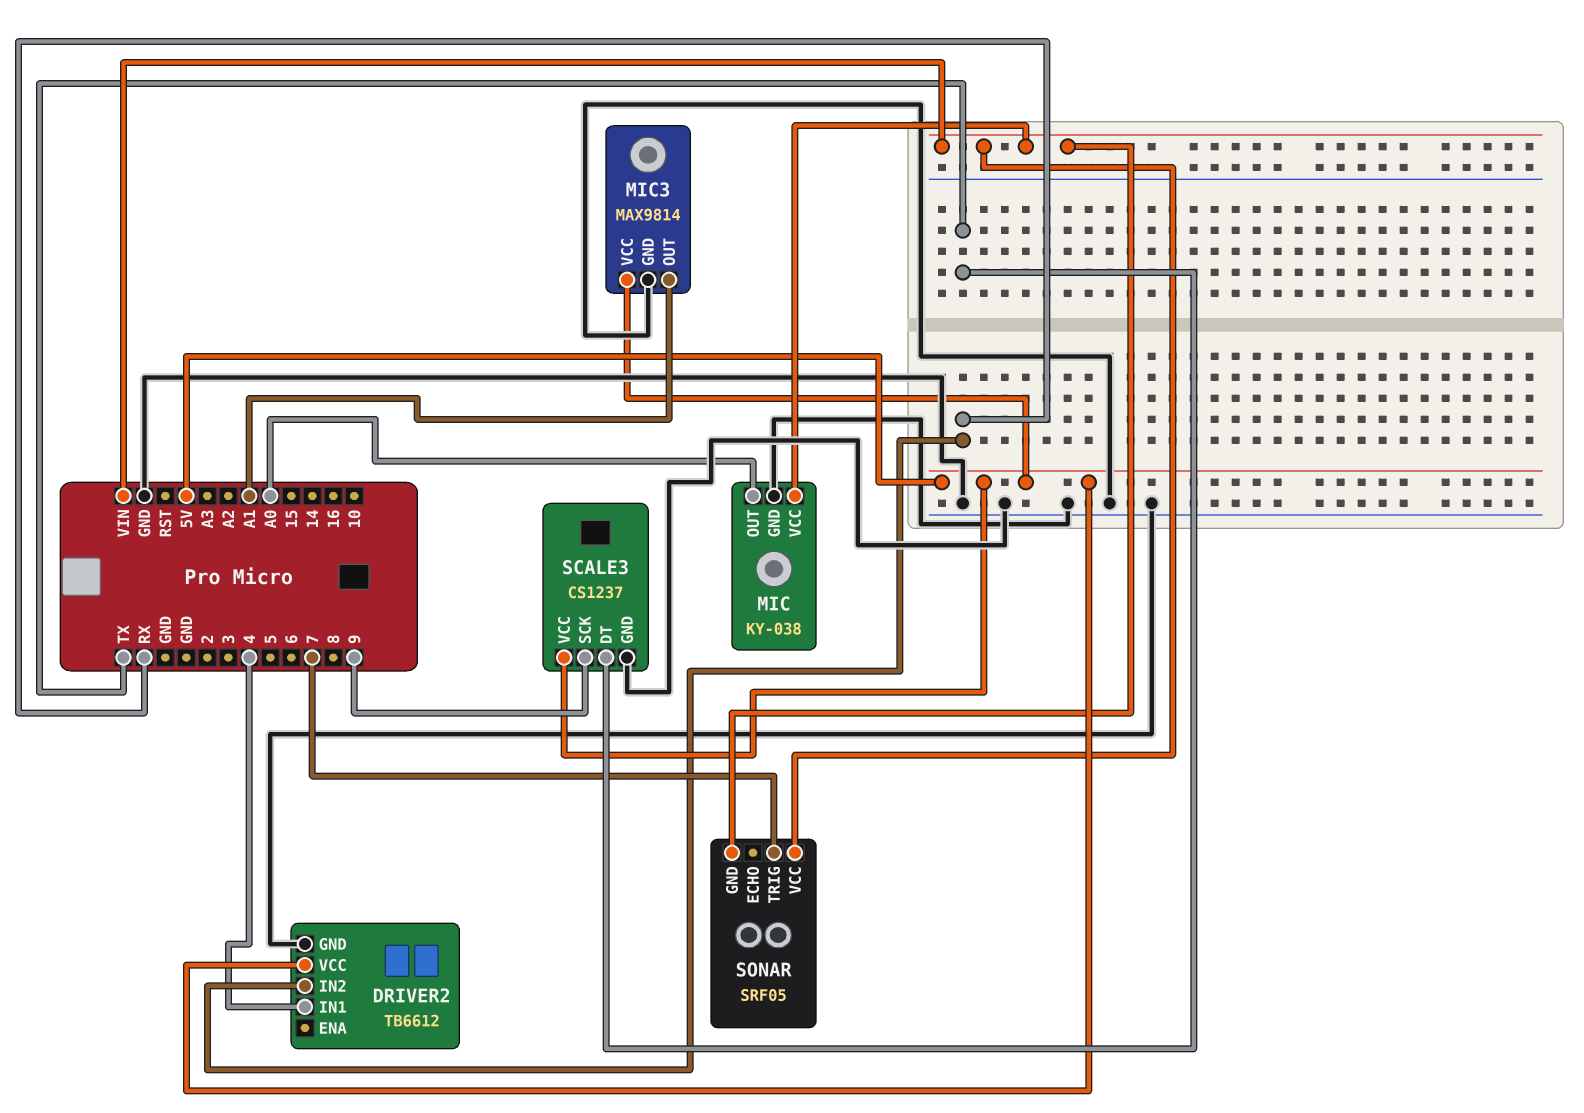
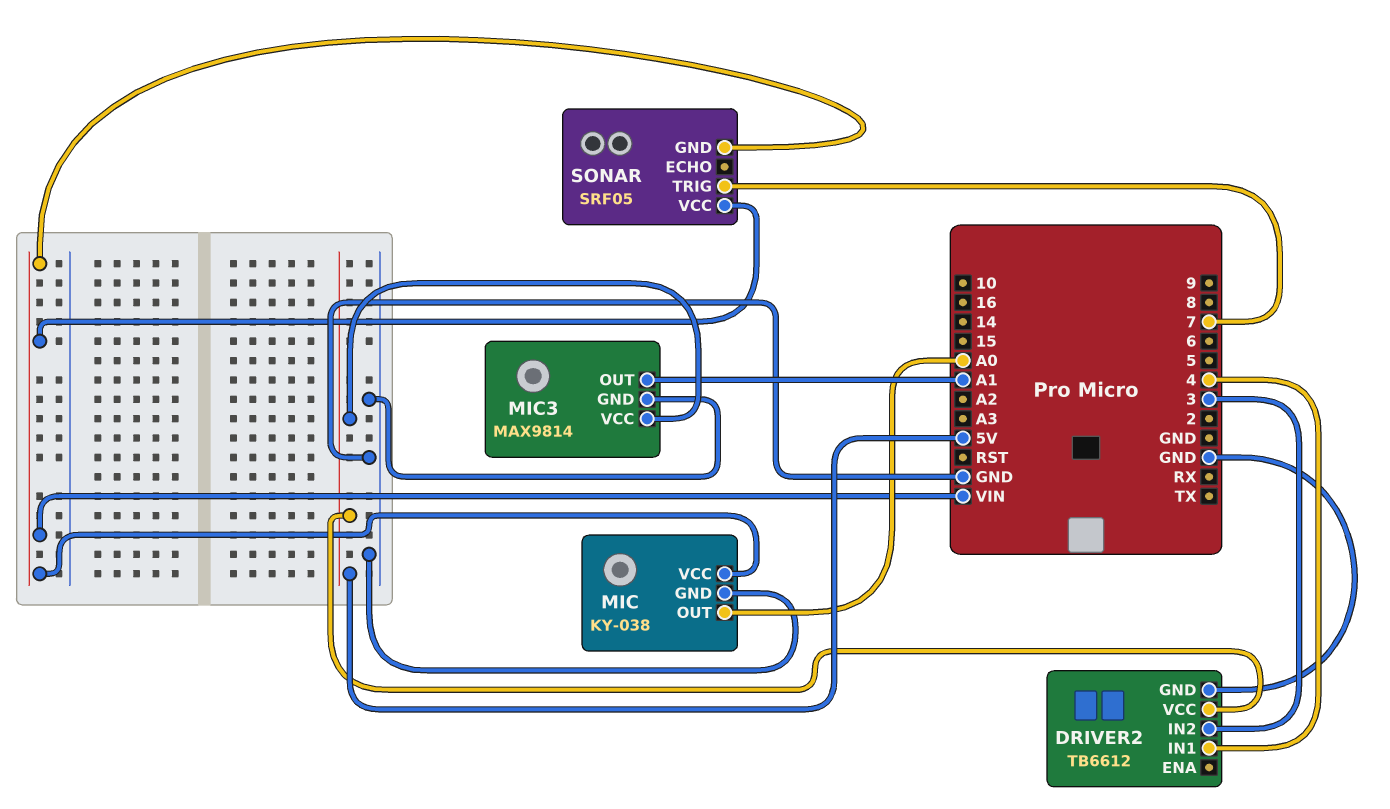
DRIVER2 pin IN2: RX -> 3
SCALE3: CS1237 -> none
SCALE3 pin DT: TX -> none
SCALE3 pin GND: GND -> none
SCALE3 pin SCK: 9 -> none
SCALE3 pin VCC: 5V -> none

